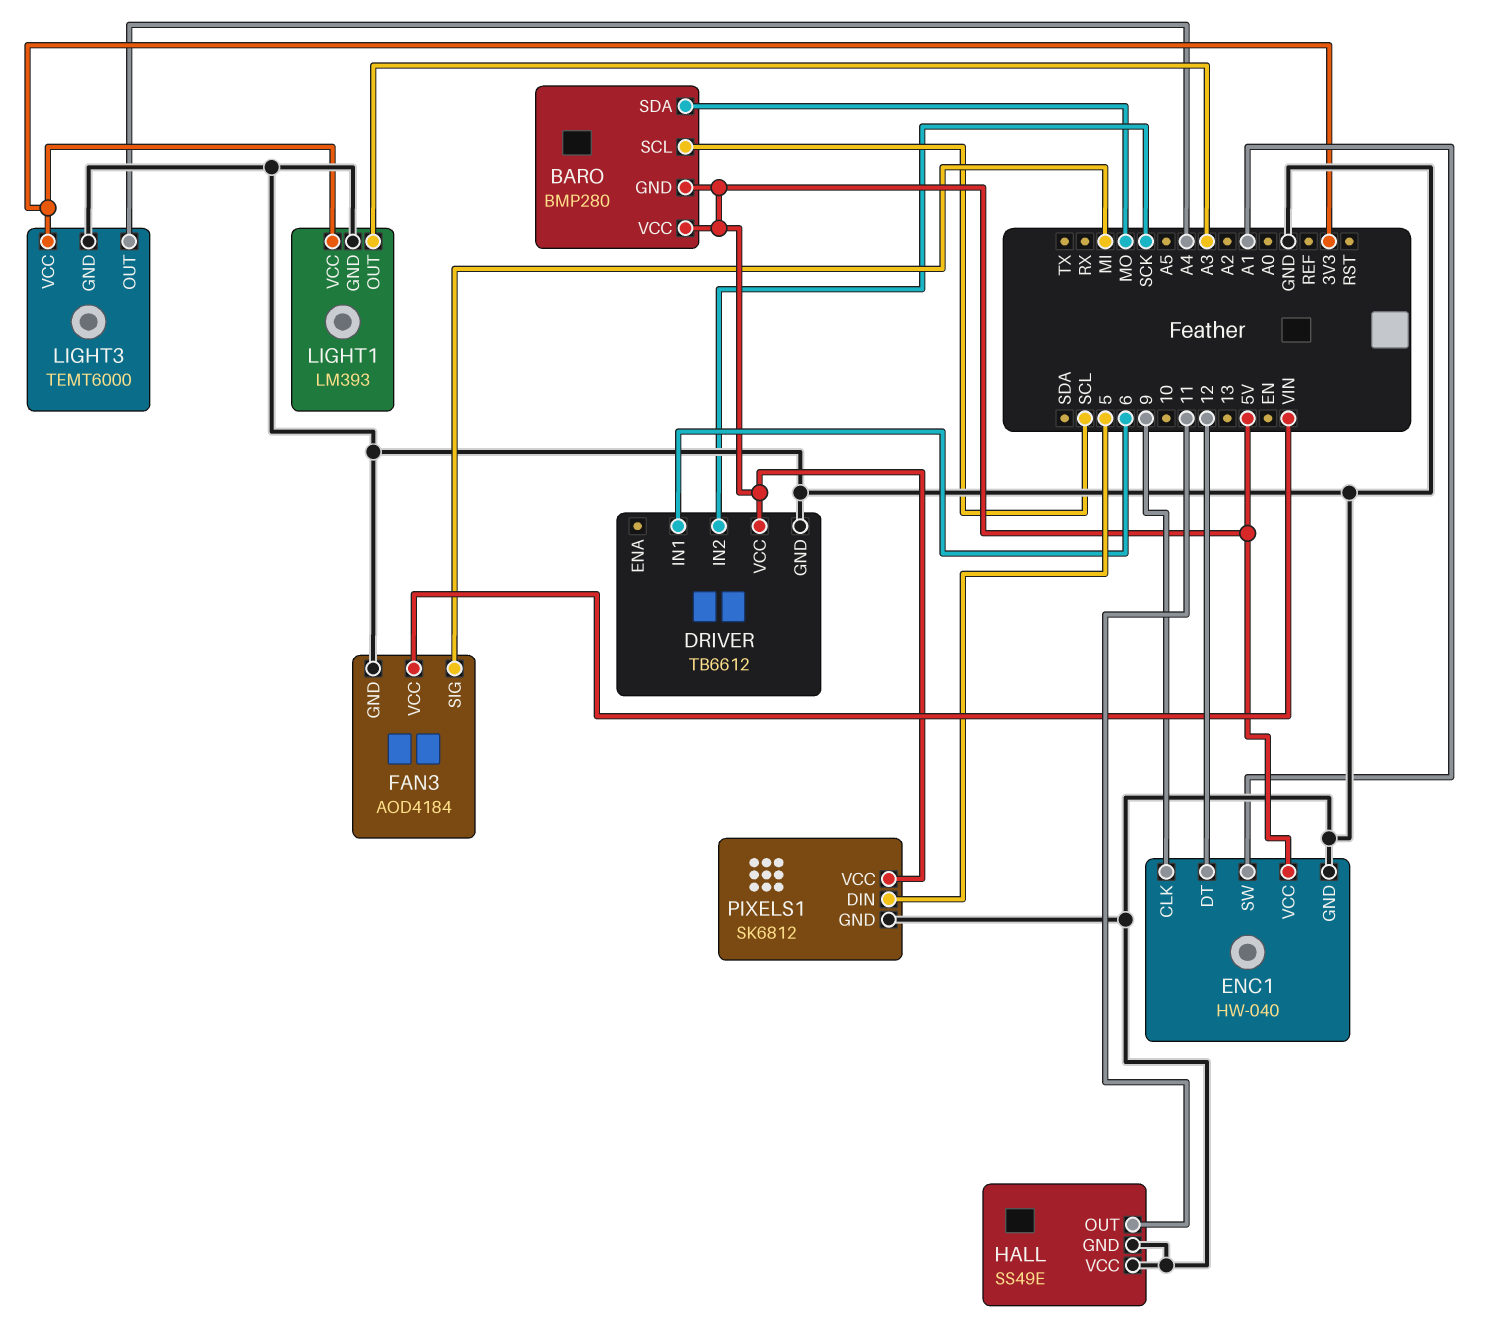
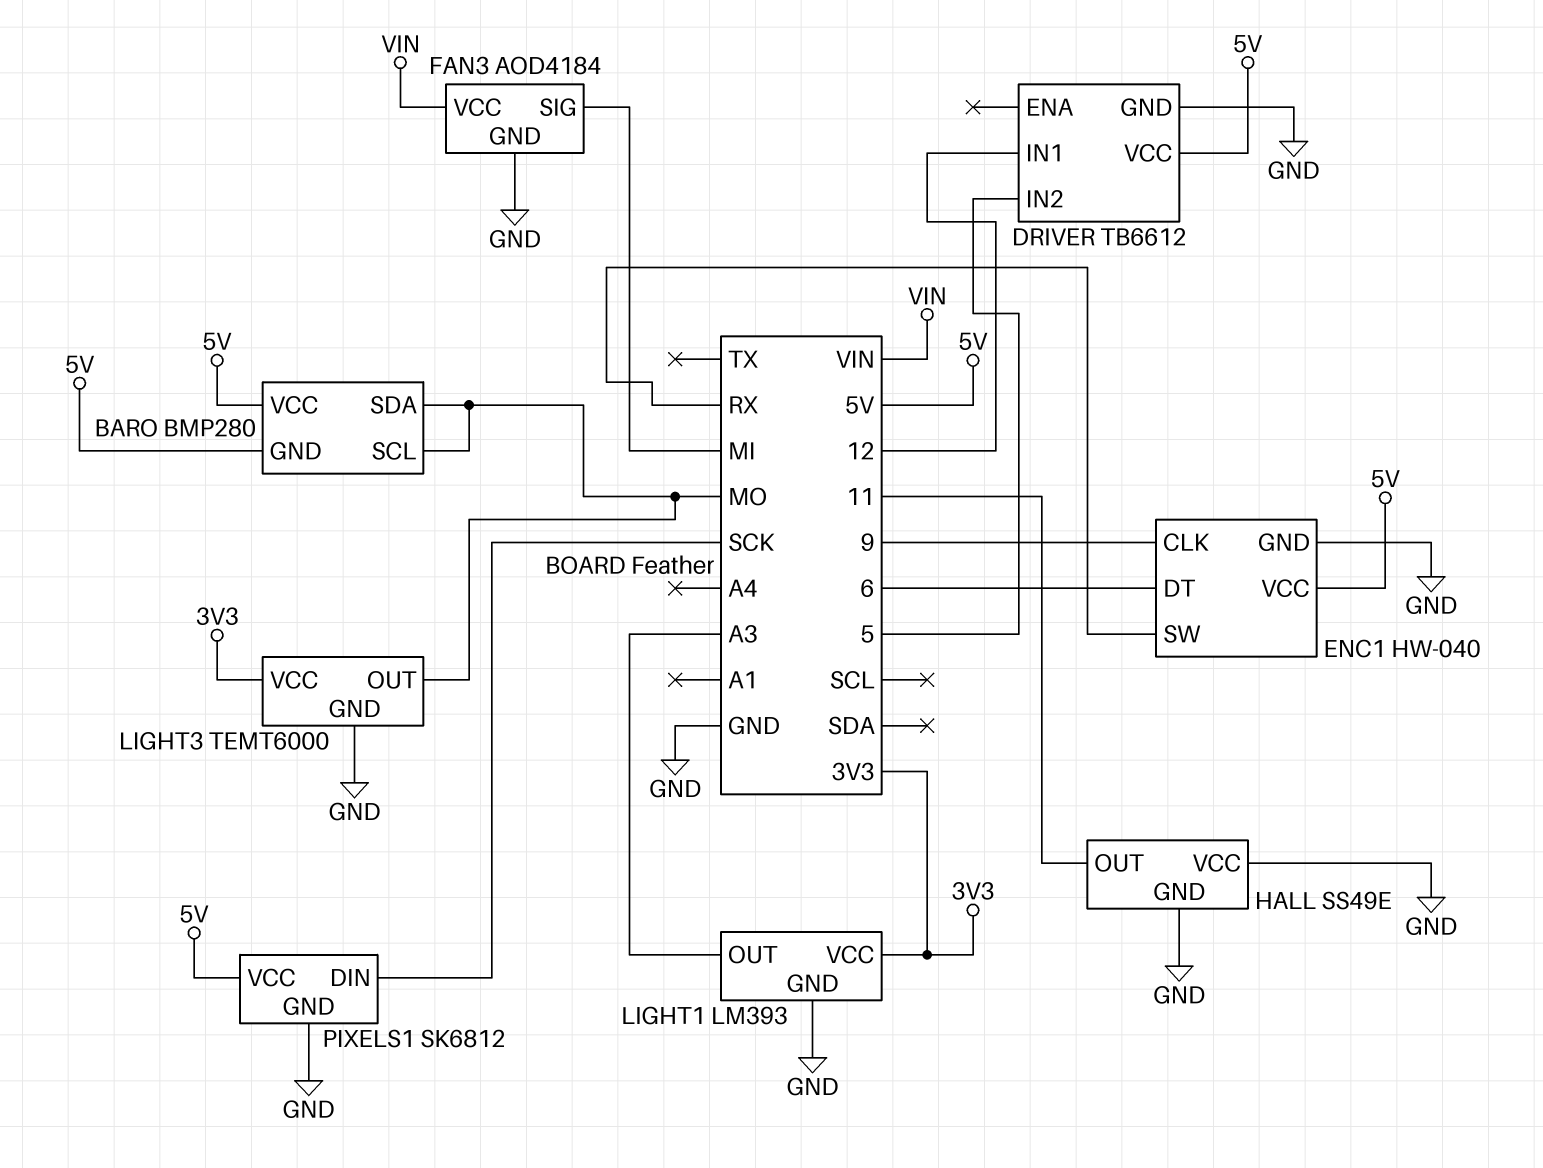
BARO pin SCL: SCL -> MO
DRIVER pin IN1: 6 -> 12
DRIVER pin IN2: SCK -> 5
ENC1 pin DT: 12 -> 6
ENC1 pin SW: A1 -> RX
LIGHT3 pin OUT: A4 -> MO
PIXELS1 pin DIN: 5 -> SCK

